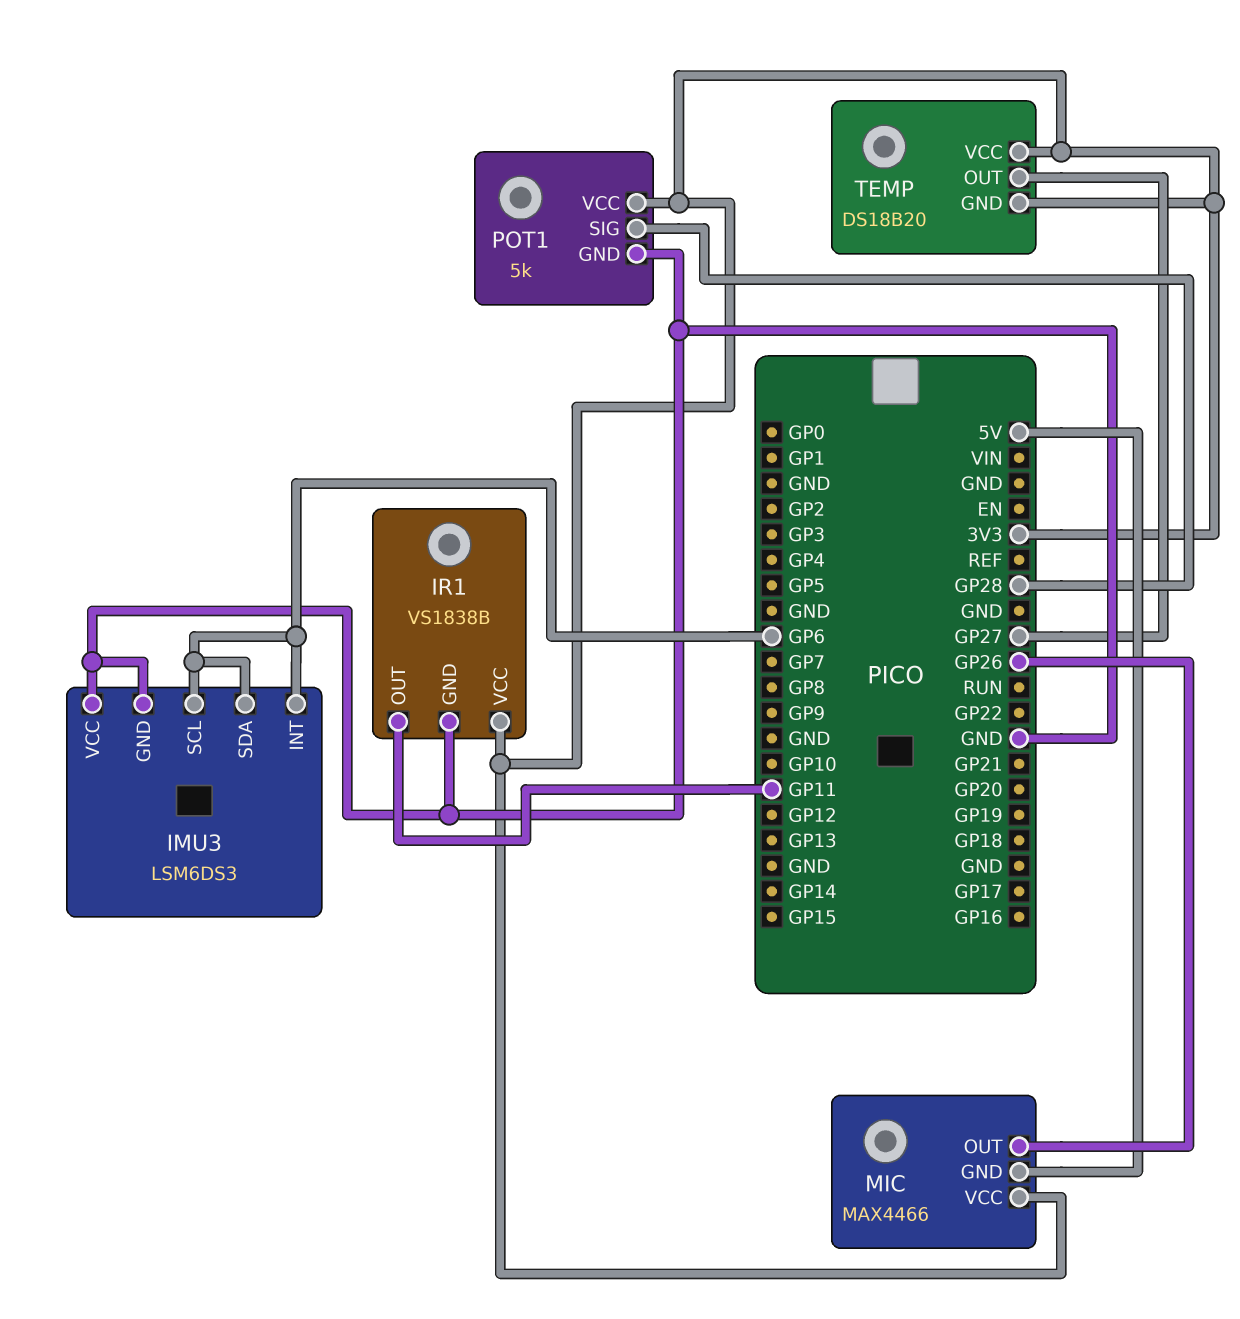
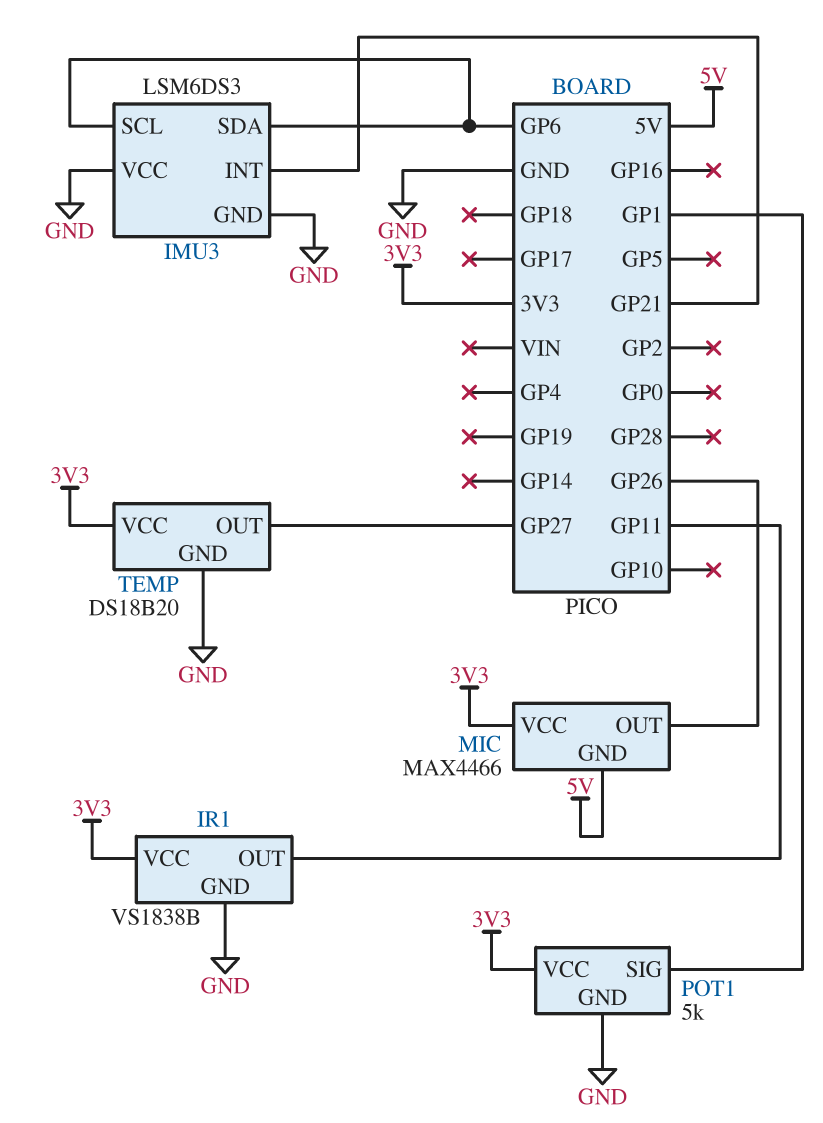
IMU3 pin INT: GP6 -> GP21
POT1 pin SIG: GP28 -> GP1
TEMP pin GND: 3V3 -> GND

